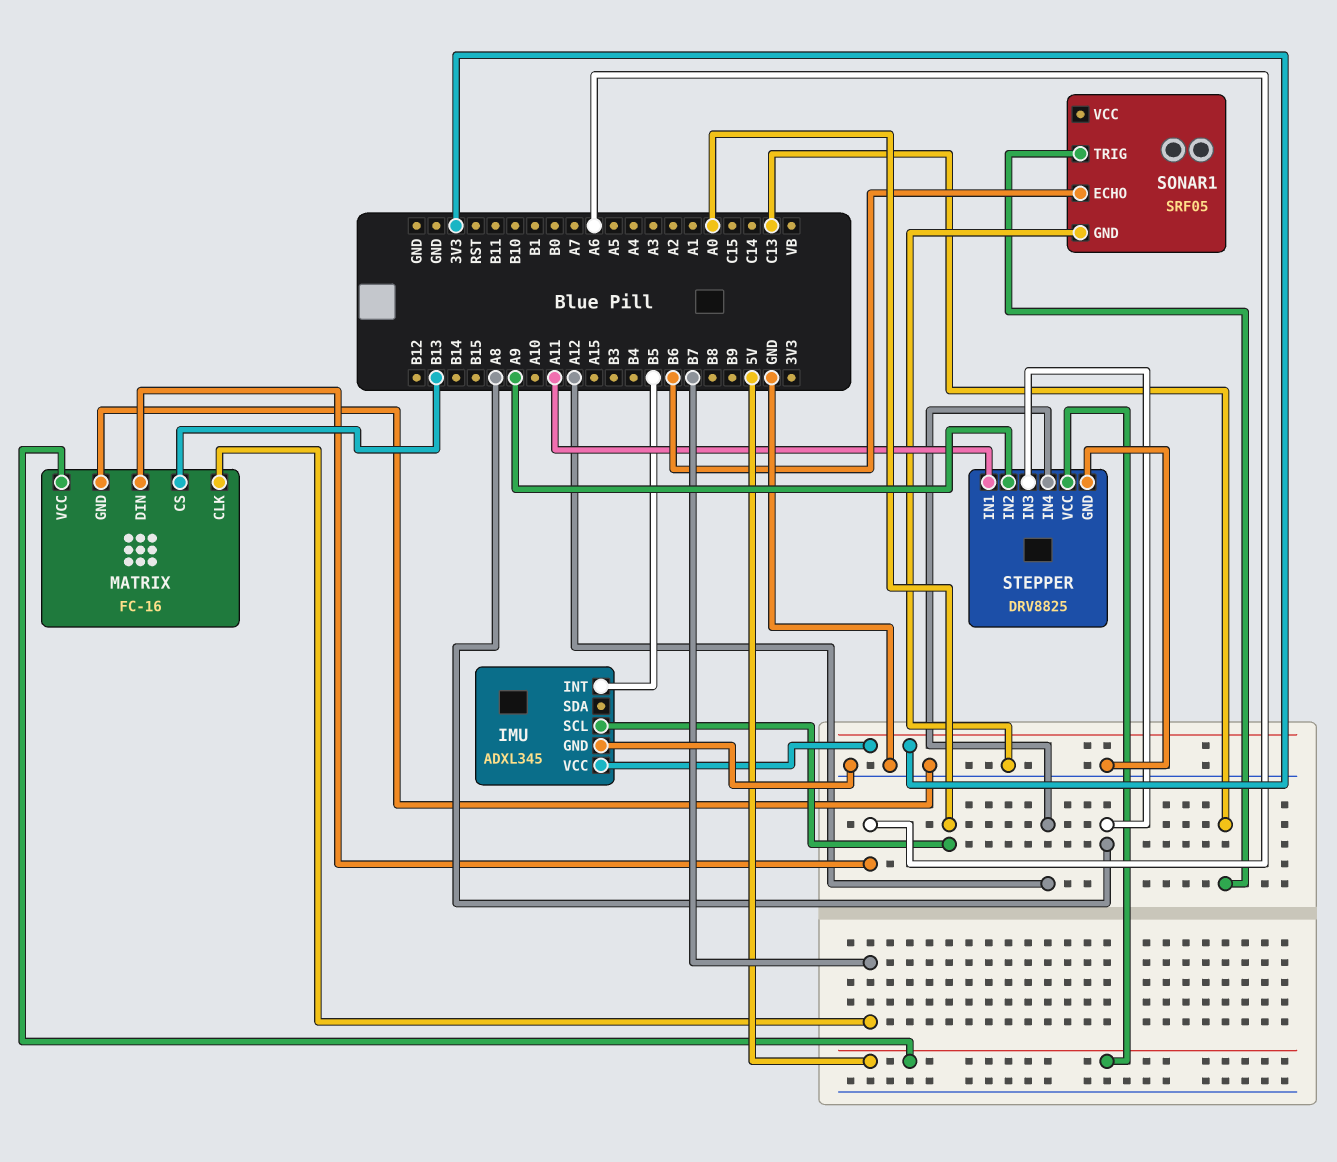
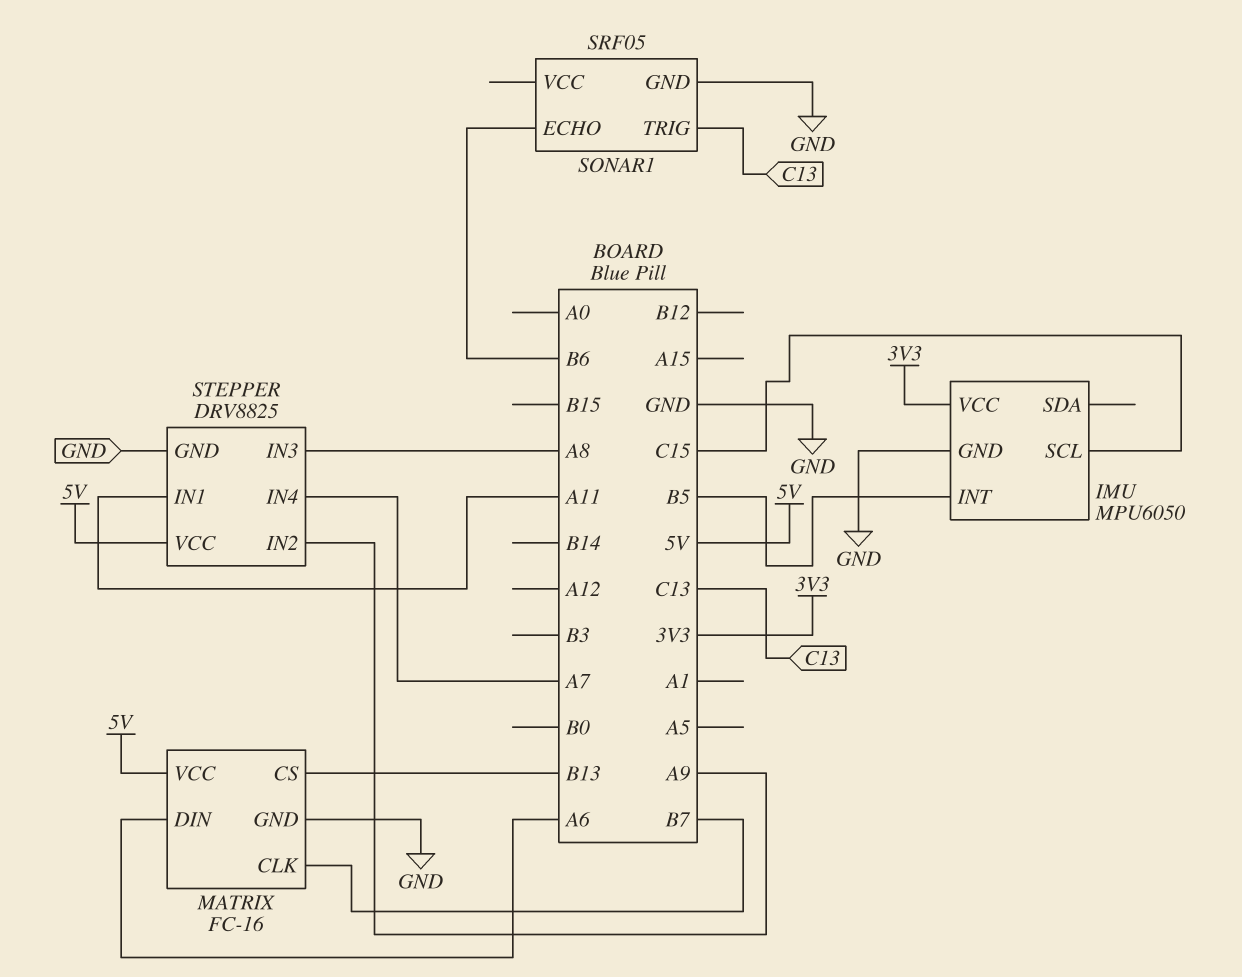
IMU: ADXL345 -> MPU6050
IMU pin SCL: A0 -> C15
STEPPER pin IN4: A12 -> A7

